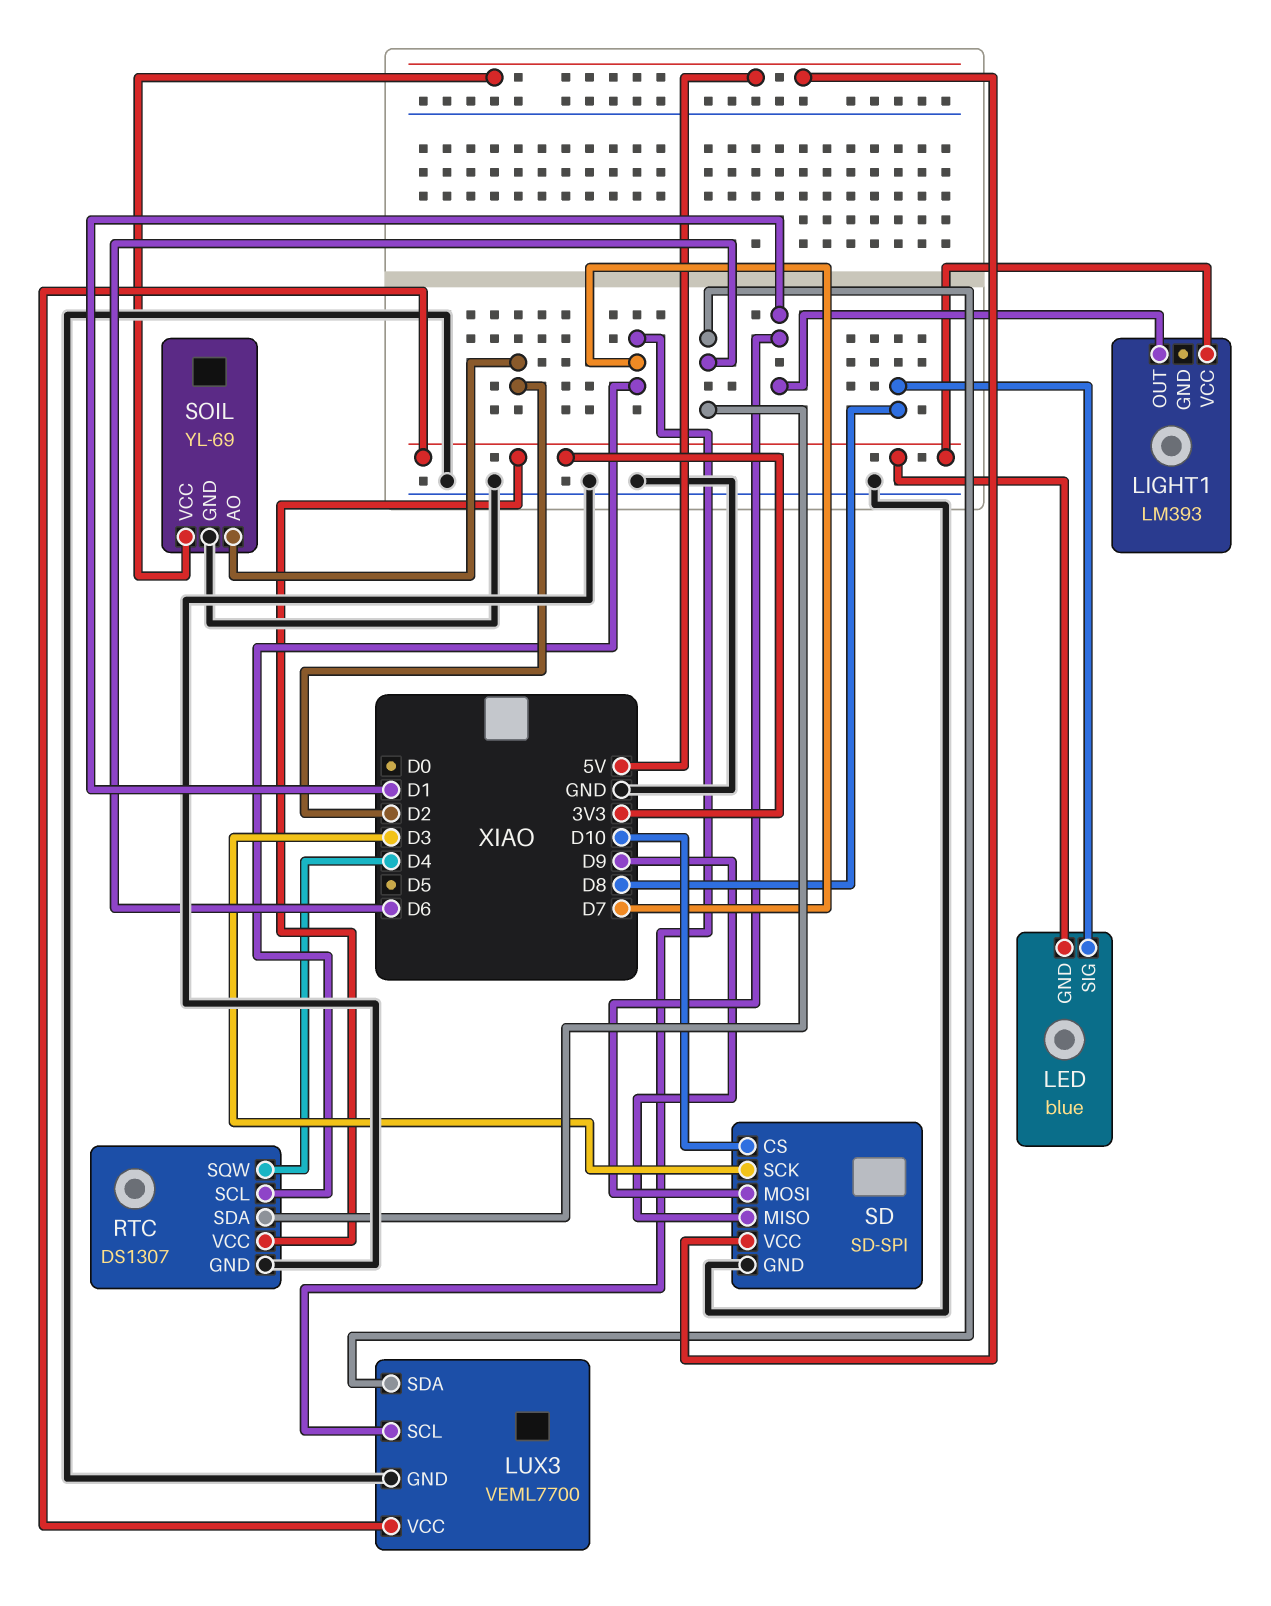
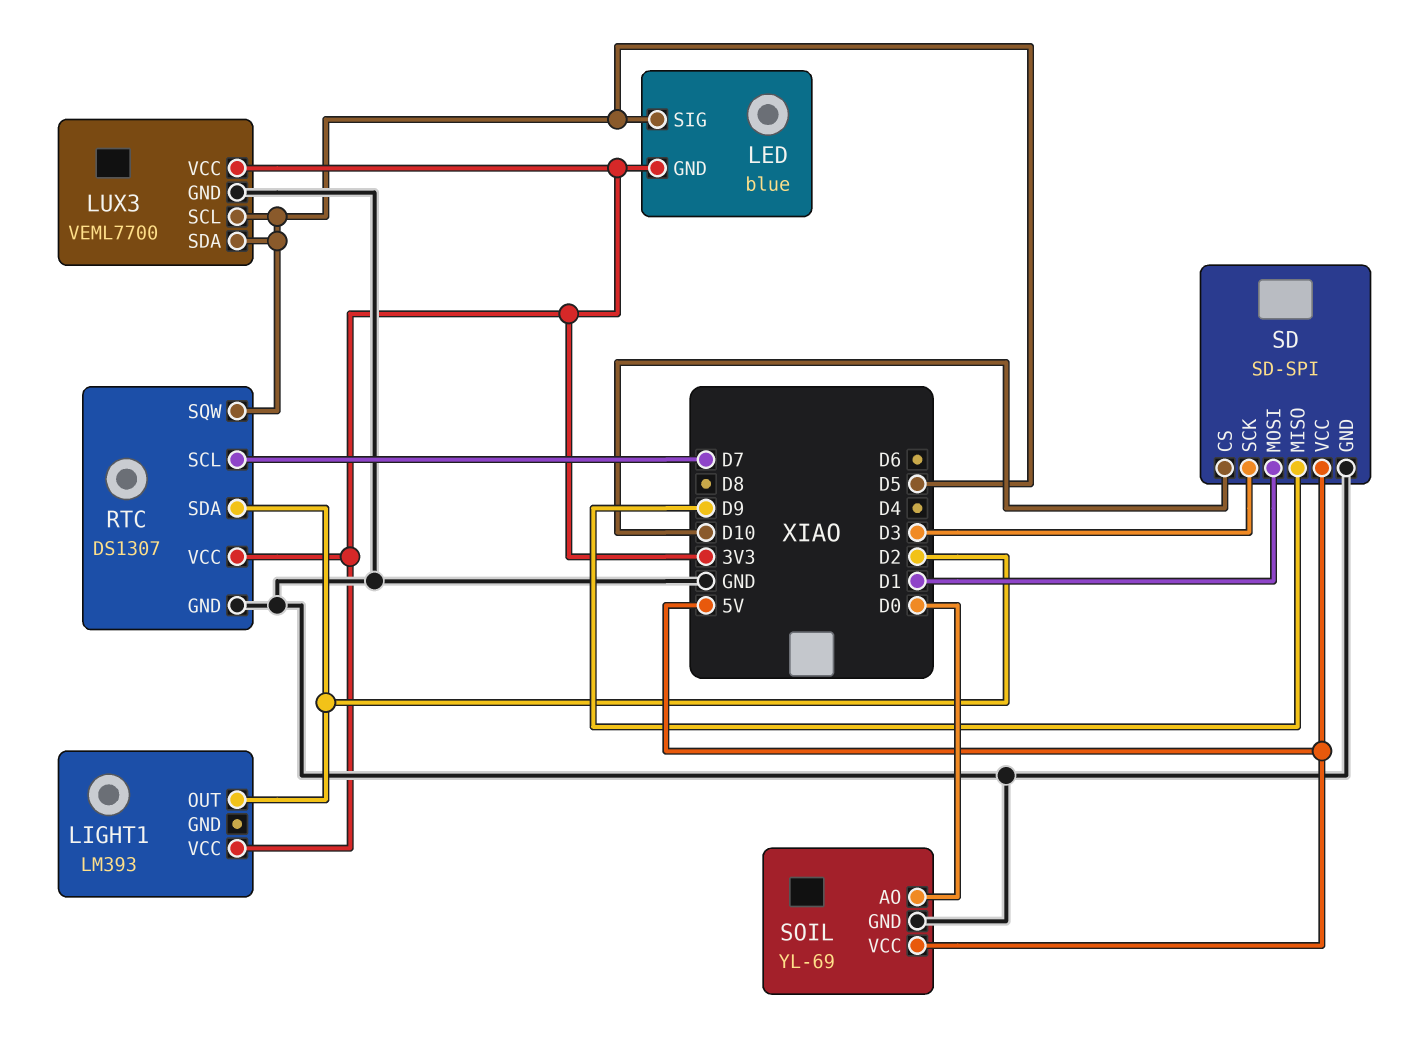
LED pin SIG: D8 -> D5
LIGHT1 pin OUT: D1 -> D2
LUX3 pin SCL: D7 -> D5
LUX3 pin SDA: D6 -> D5
RTC pin SDA: D6 -> D2
RTC pin SQW: D4 -> D5
SOIL pin AO: D2 -> D0

